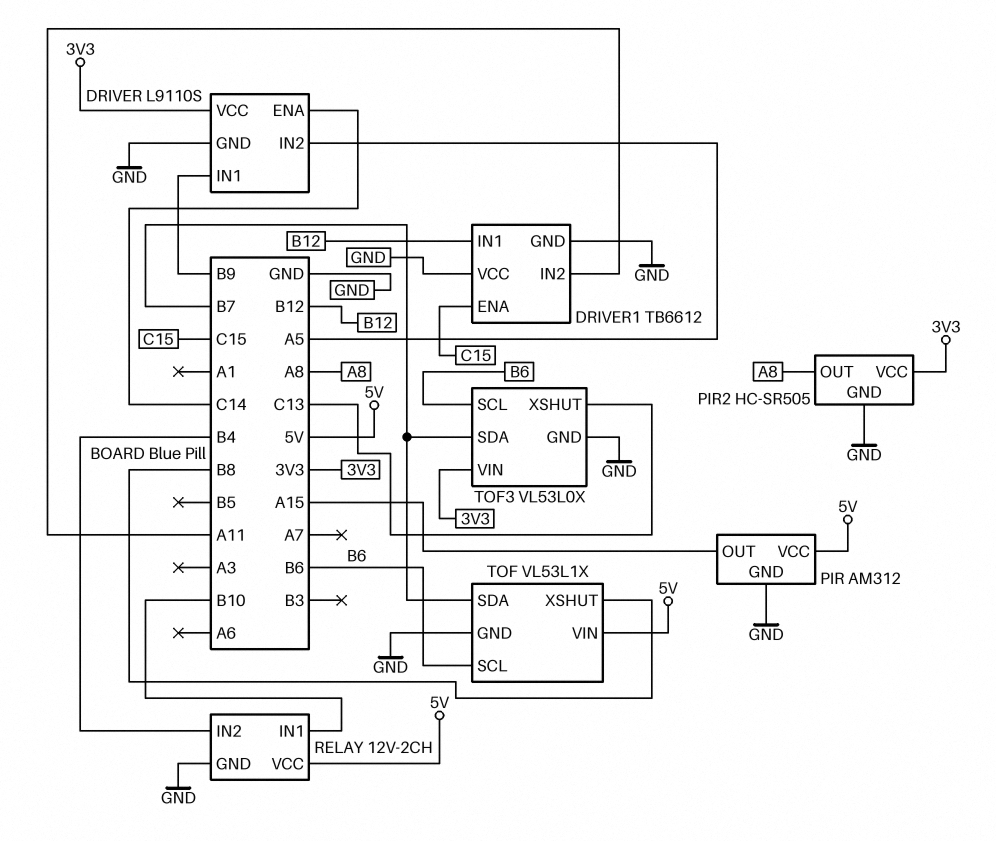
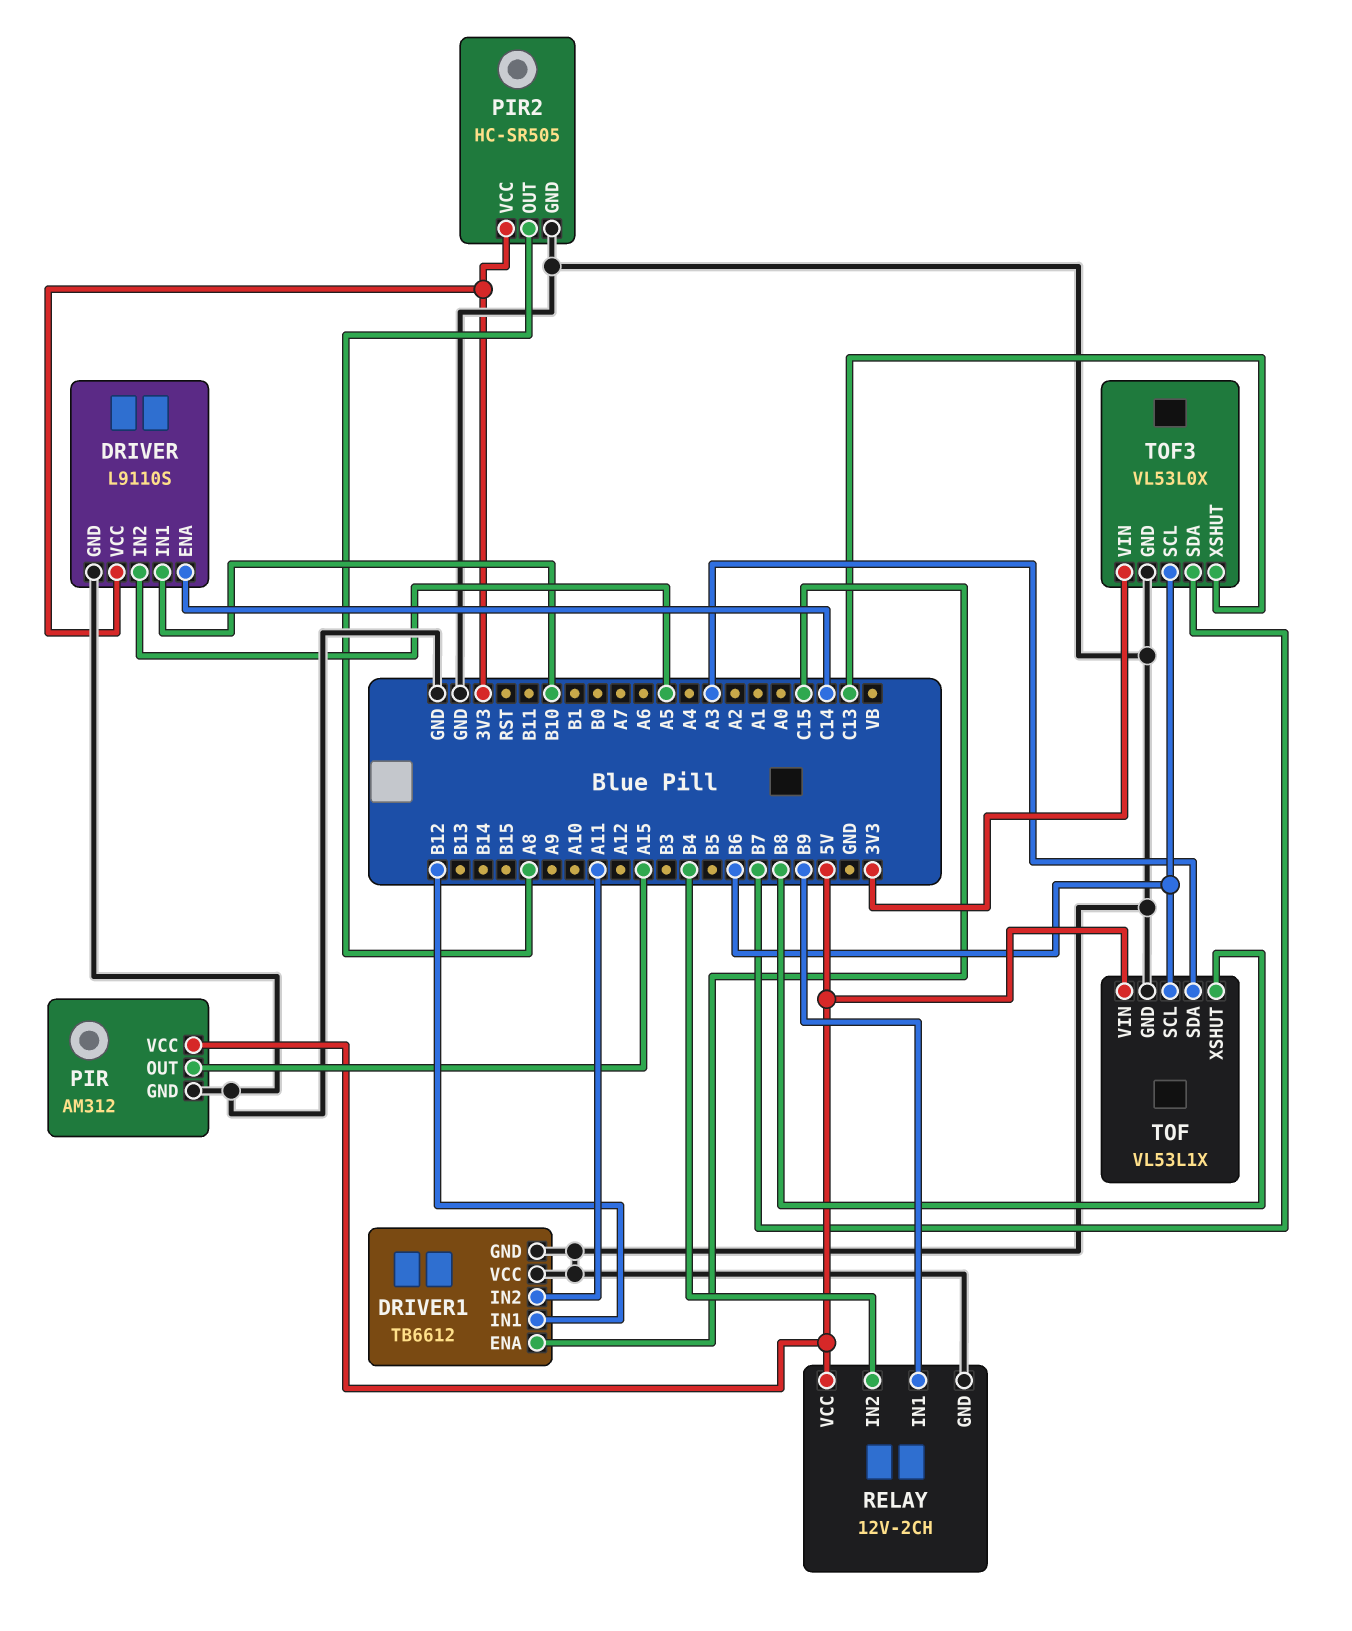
DRIVER pin IN1: B9 -> B10
RELAY pin IN1: B10 -> B9
TOF pin SDA: B7 -> A3

